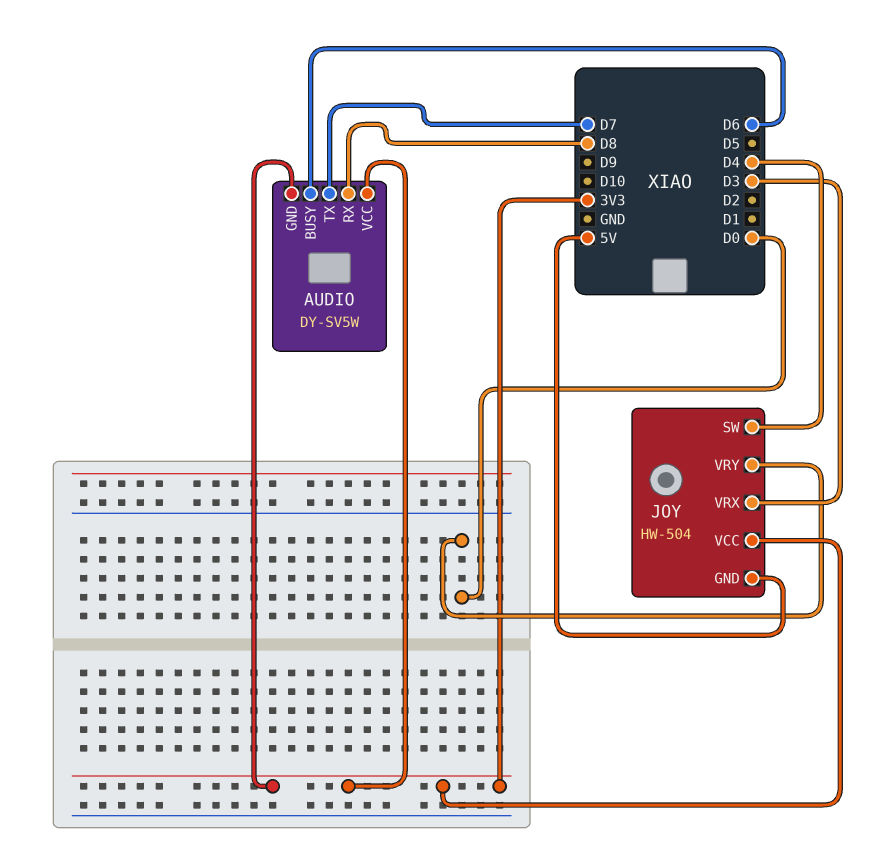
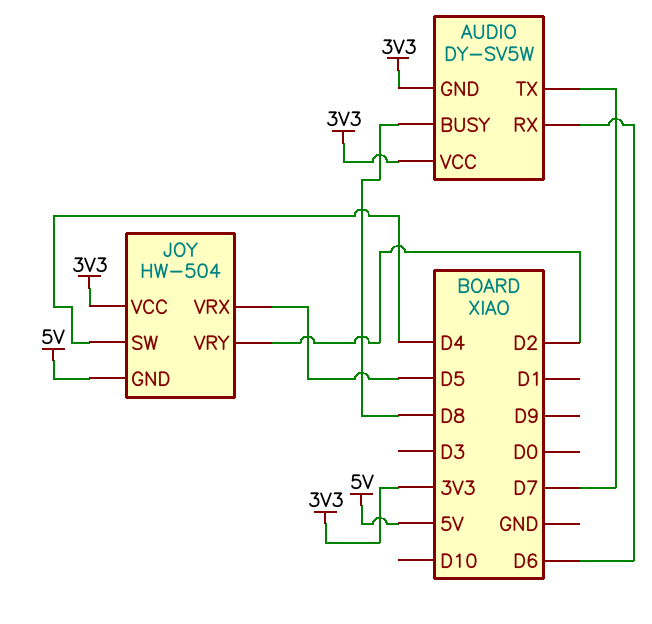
AUDIO pin BUSY: D6 -> D8
AUDIO pin RX: D8 -> D6
JOY pin VRX: D3 -> D5
JOY pin VRY: D0 -> D2

